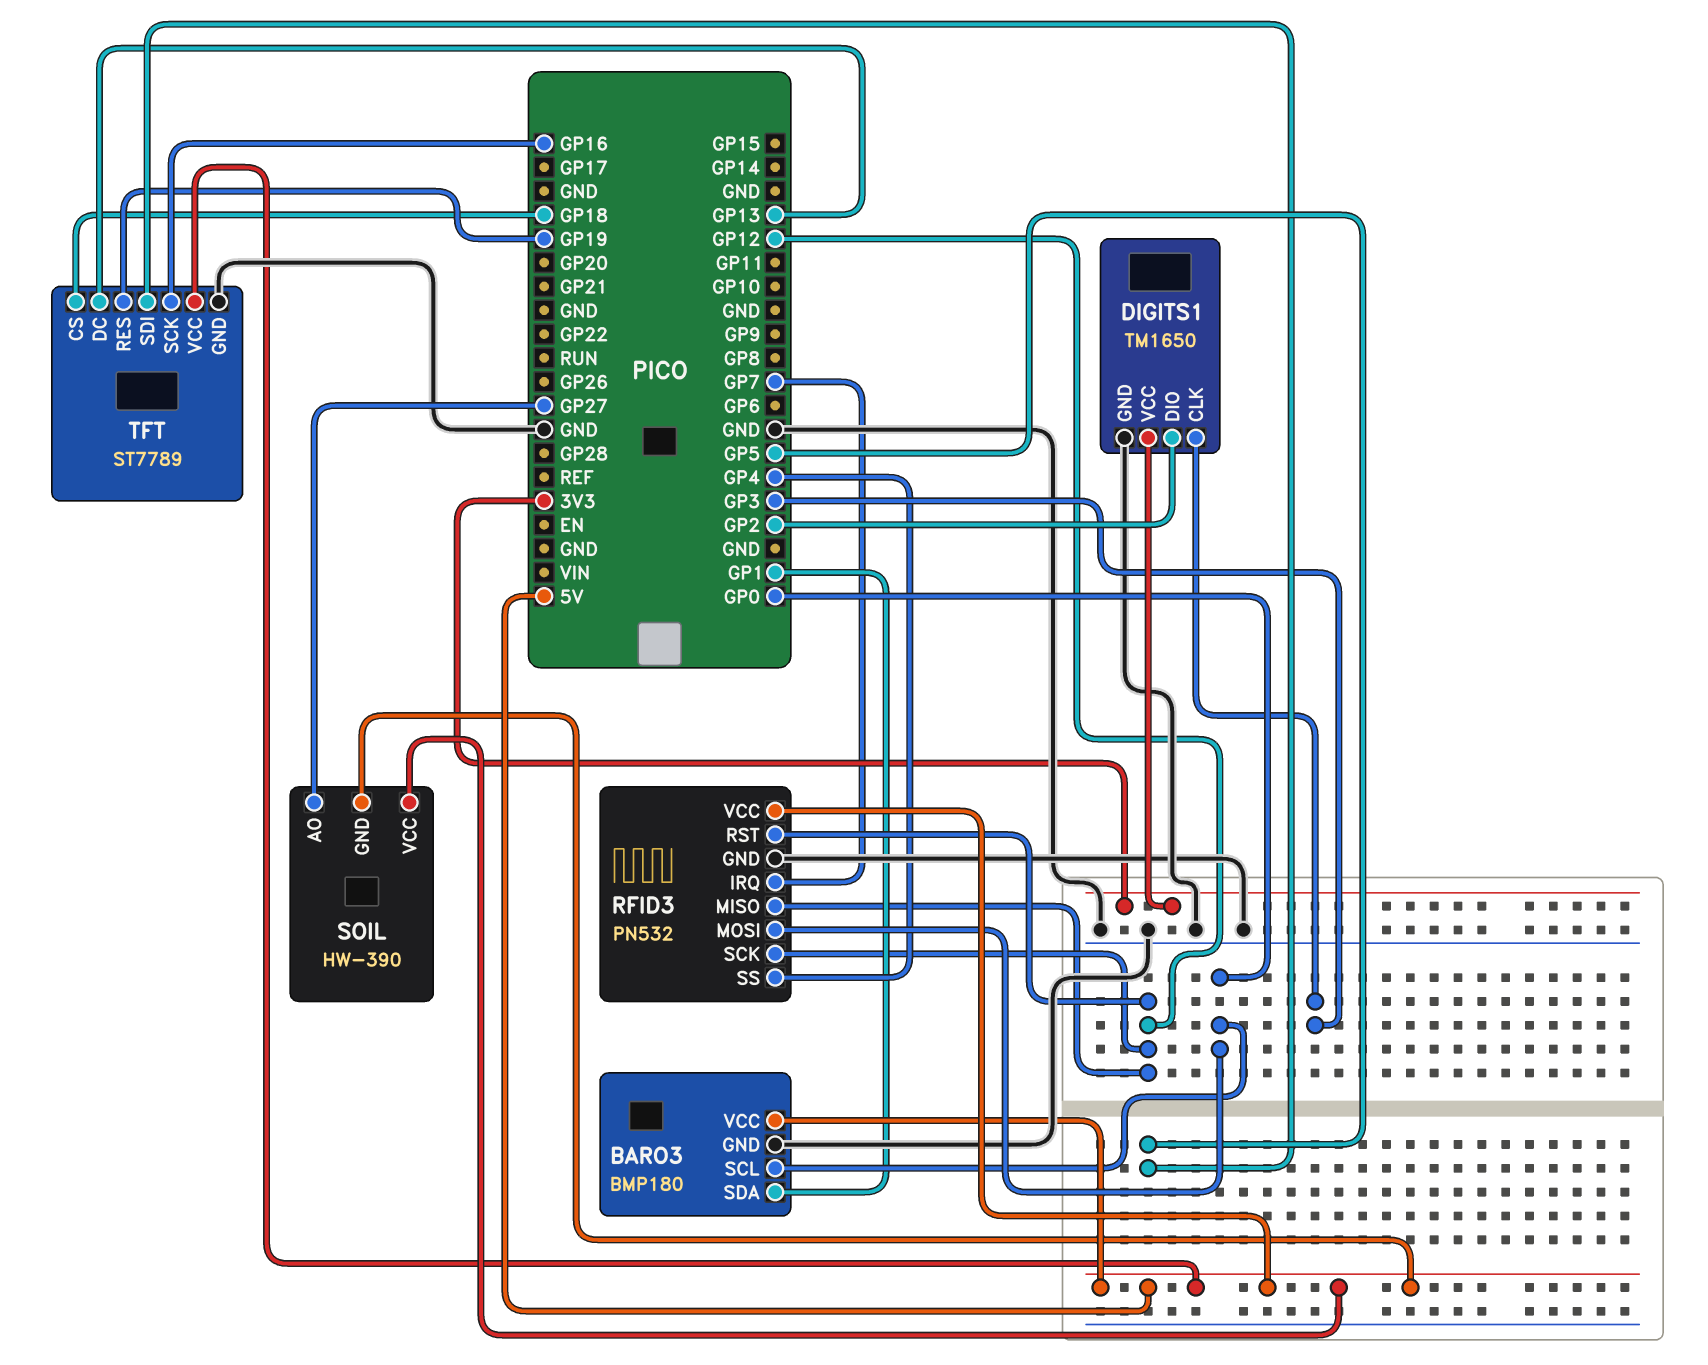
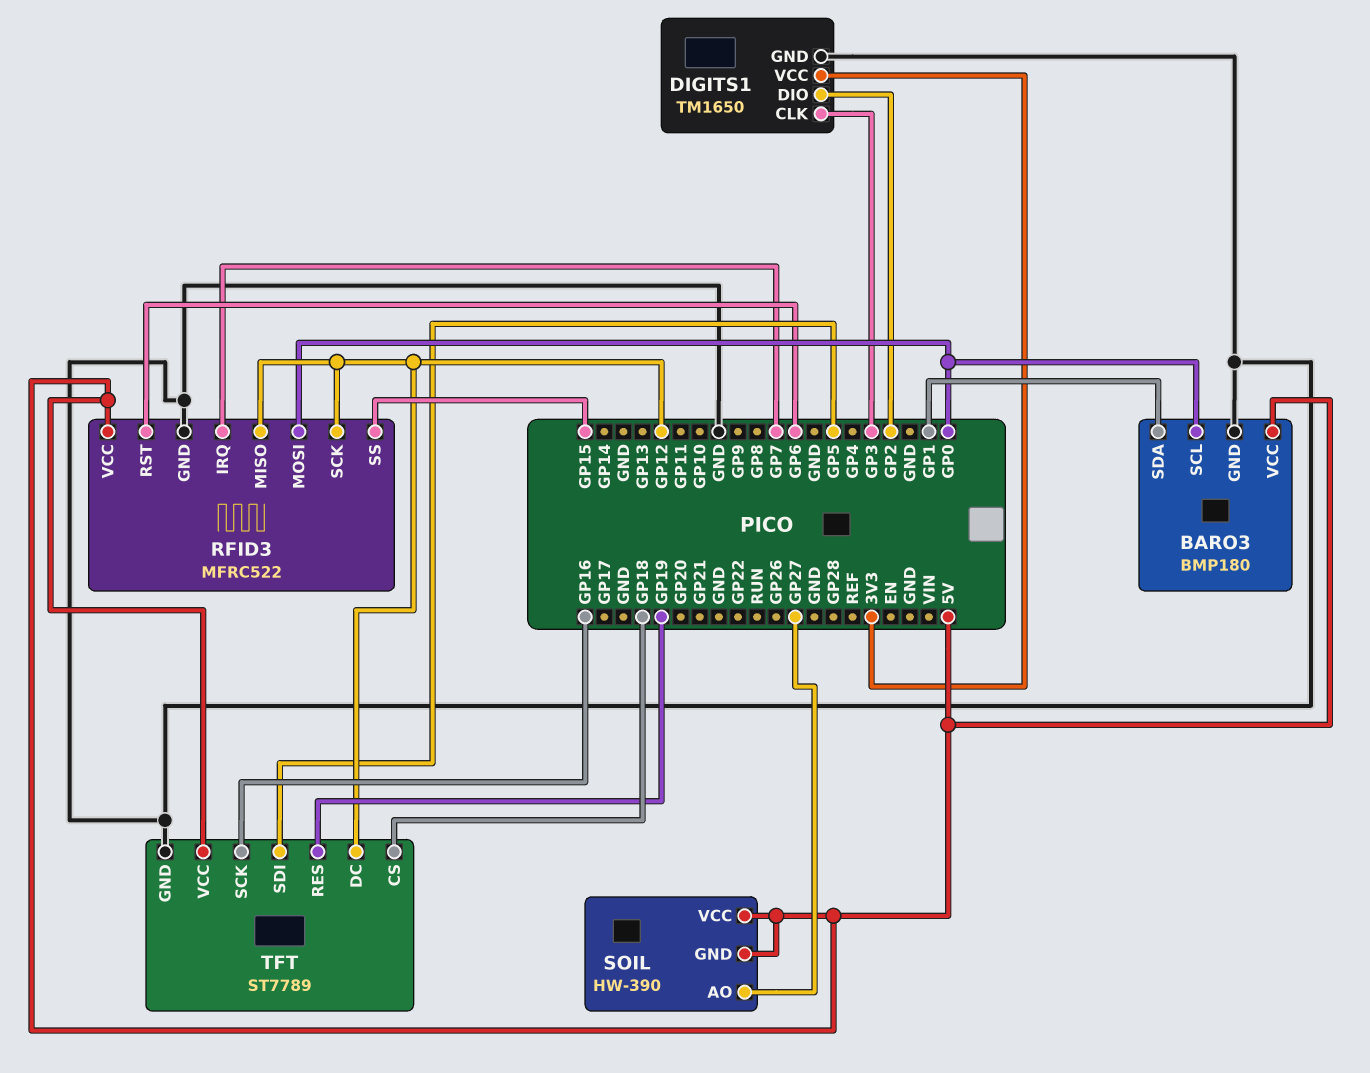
RFID3: PN532 -> MFRC522
RFID3 pin RST: GP12 -> GP6
RFID3 pin SS: GP4 -> GP15
TFT pin DC: GP13 -> GP12

